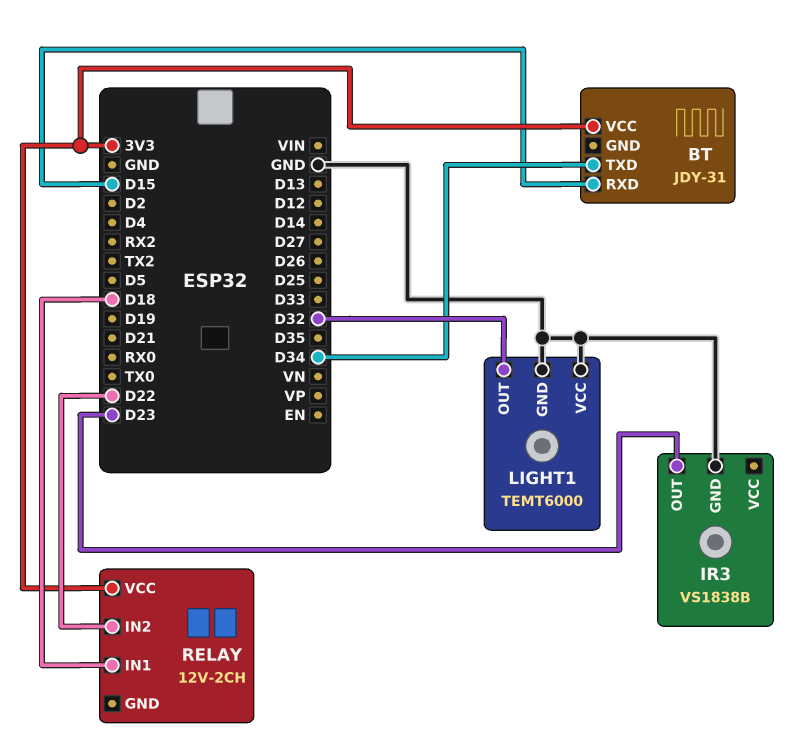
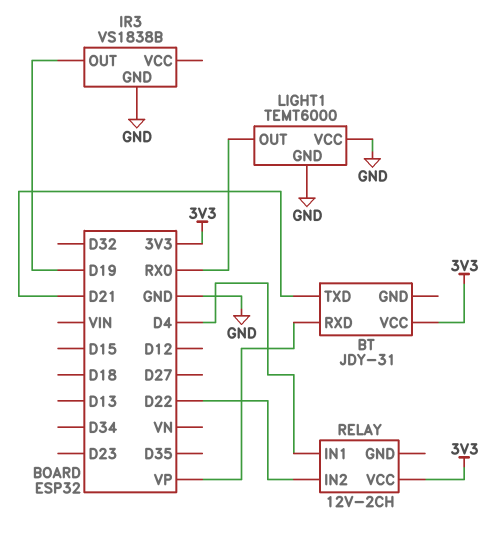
BT pin RXD: D15 -> VP
BT pin TXD: D34 -> D21
IR3 pin OUT: D23 -> D19
LIGHT1 pin OUT: D32 -> RX0
RELAY pin IN1: D18 -> D4

